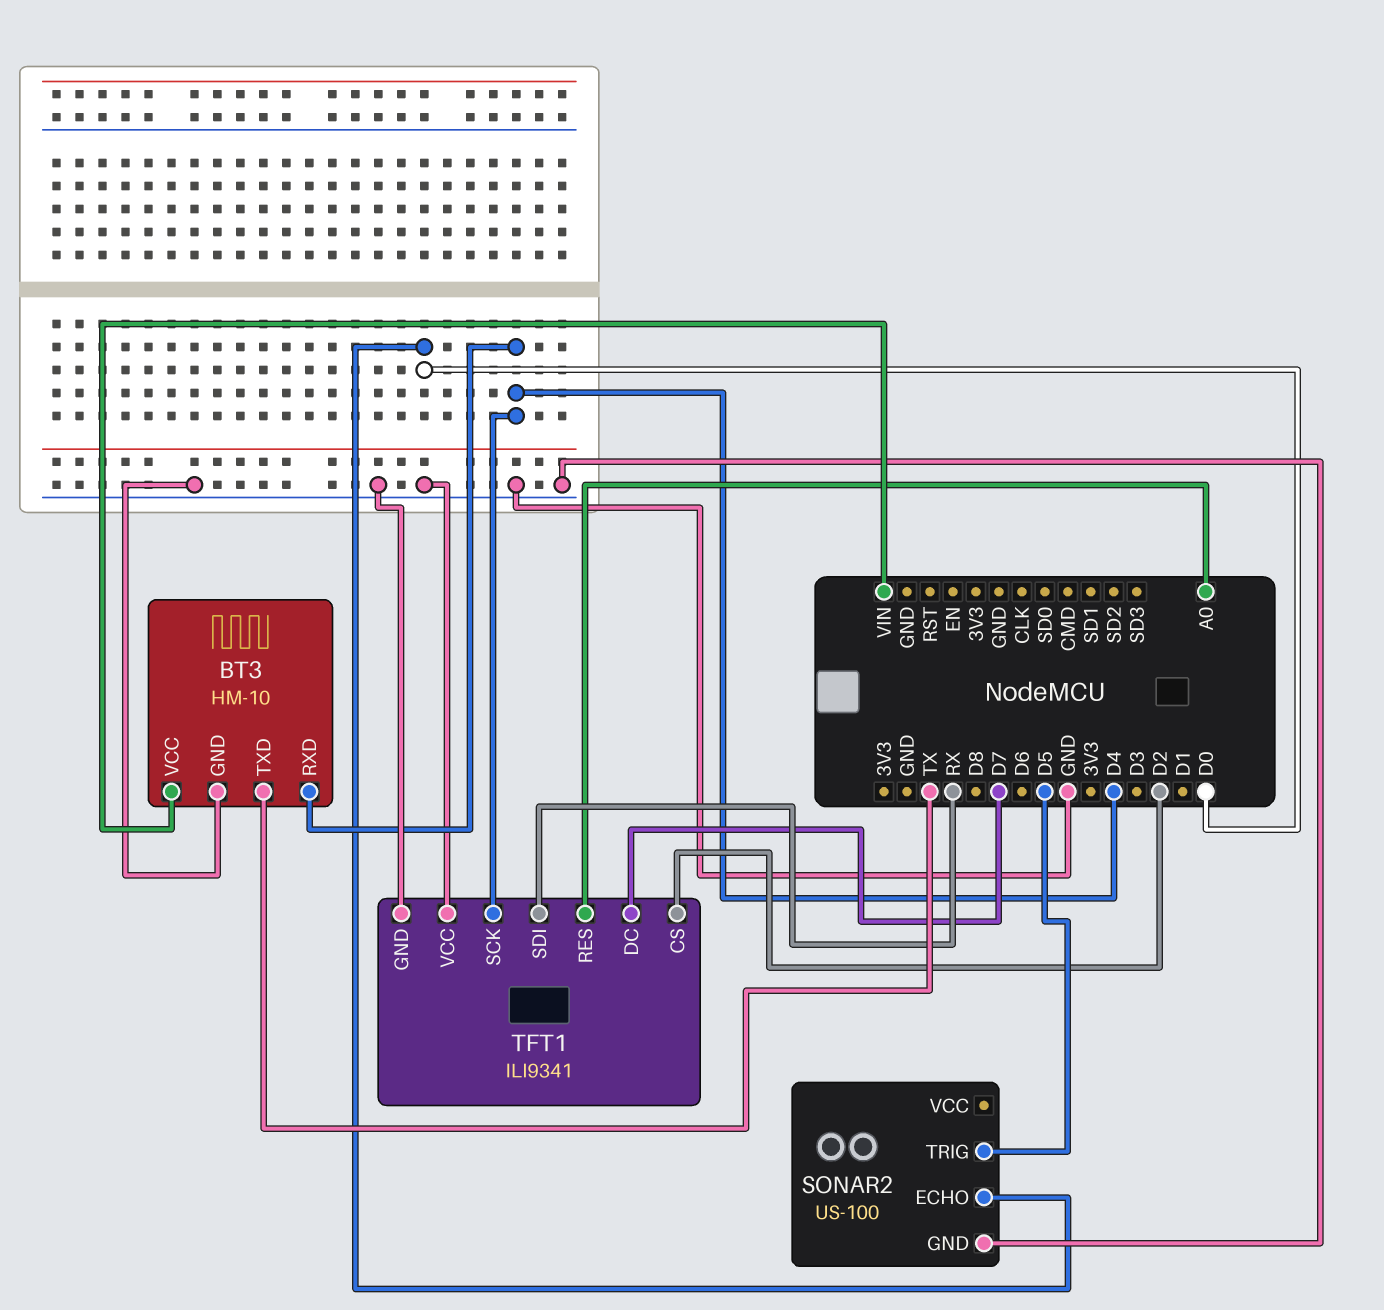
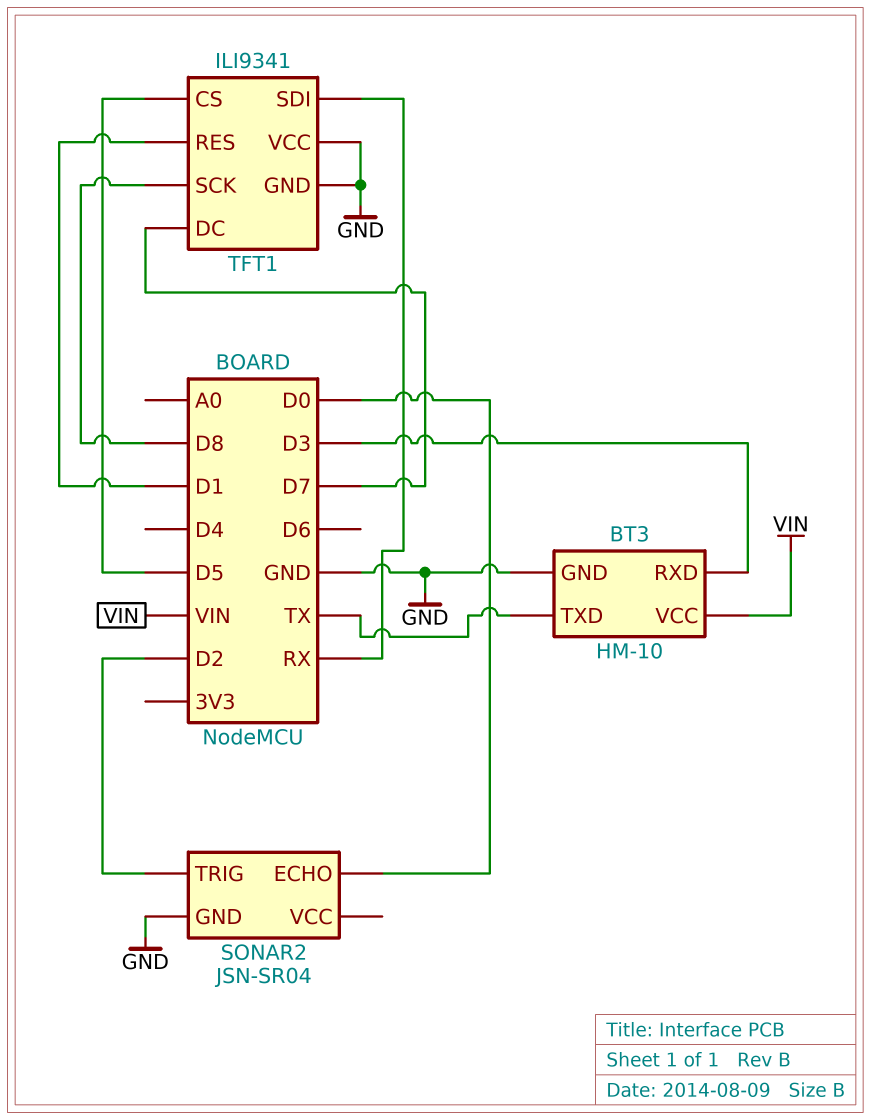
BT3 pin RXD: D4 -> D3
SONAR2: US-100 -> JSN-SR04
SONAR2 pin TRIG: D5 -> D2
TFT1 pin CS: D2 -> D5
TFT1 pin RES: A0 -> D1
TFT1 pin SCK: D4 -> D8

